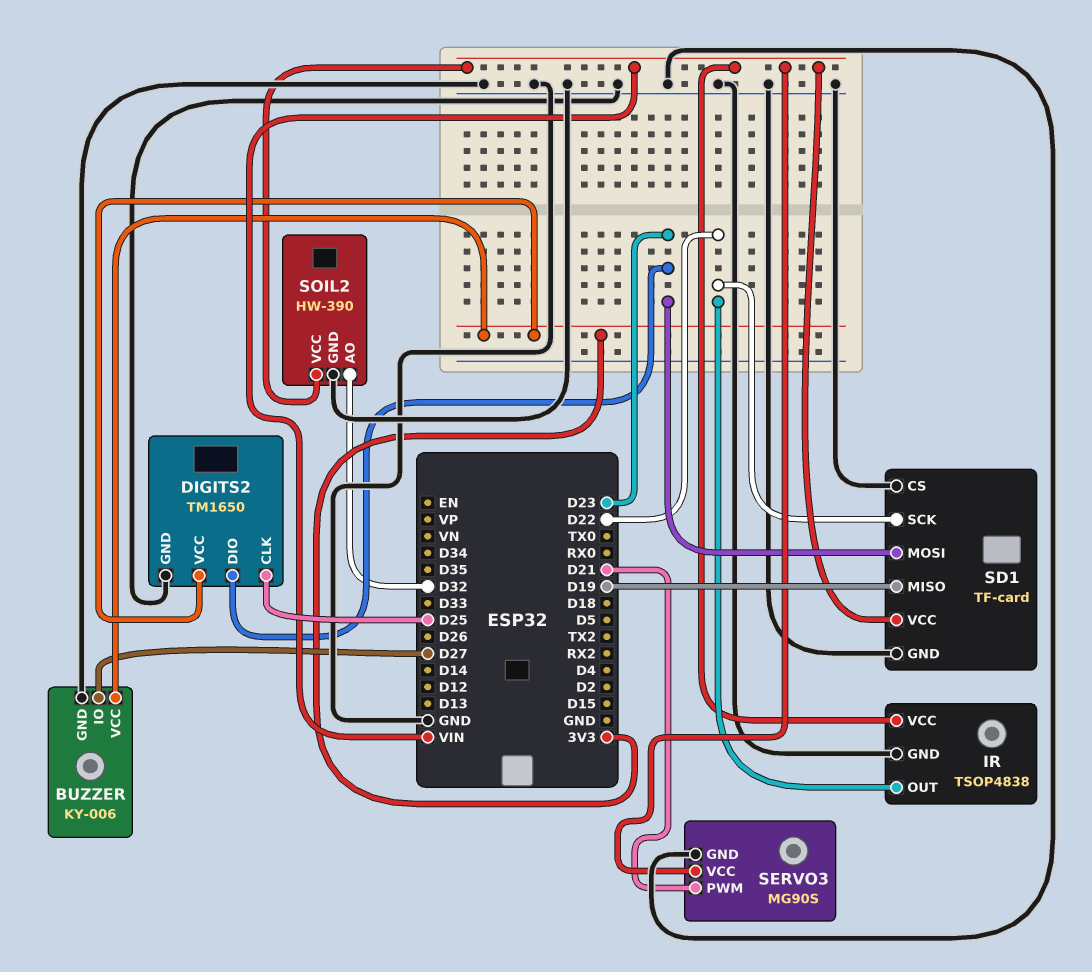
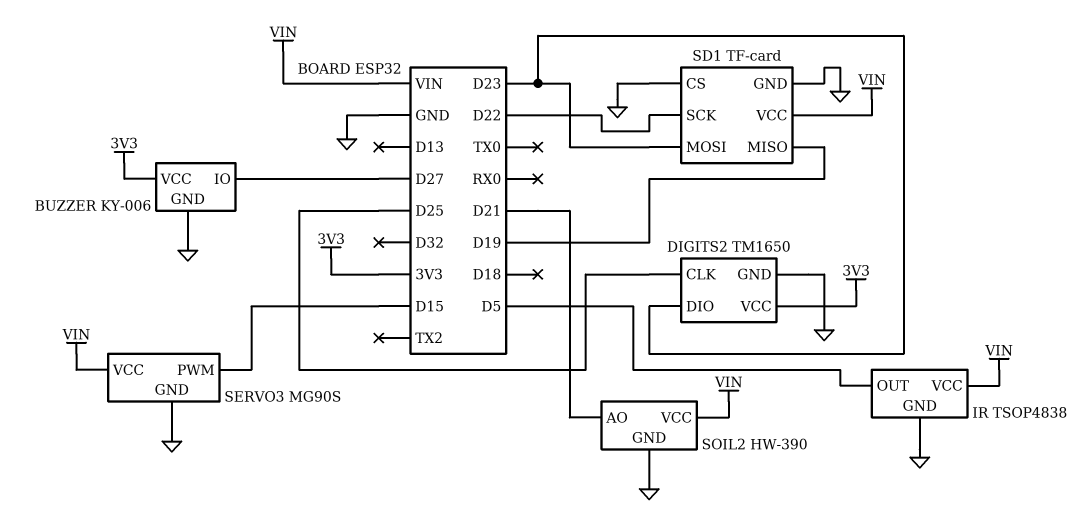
IR pin OUT: D22 -> D5
SERVO3 pin PWM: D21 -> D15
SOIL2 pin AO: D32 -> D21

